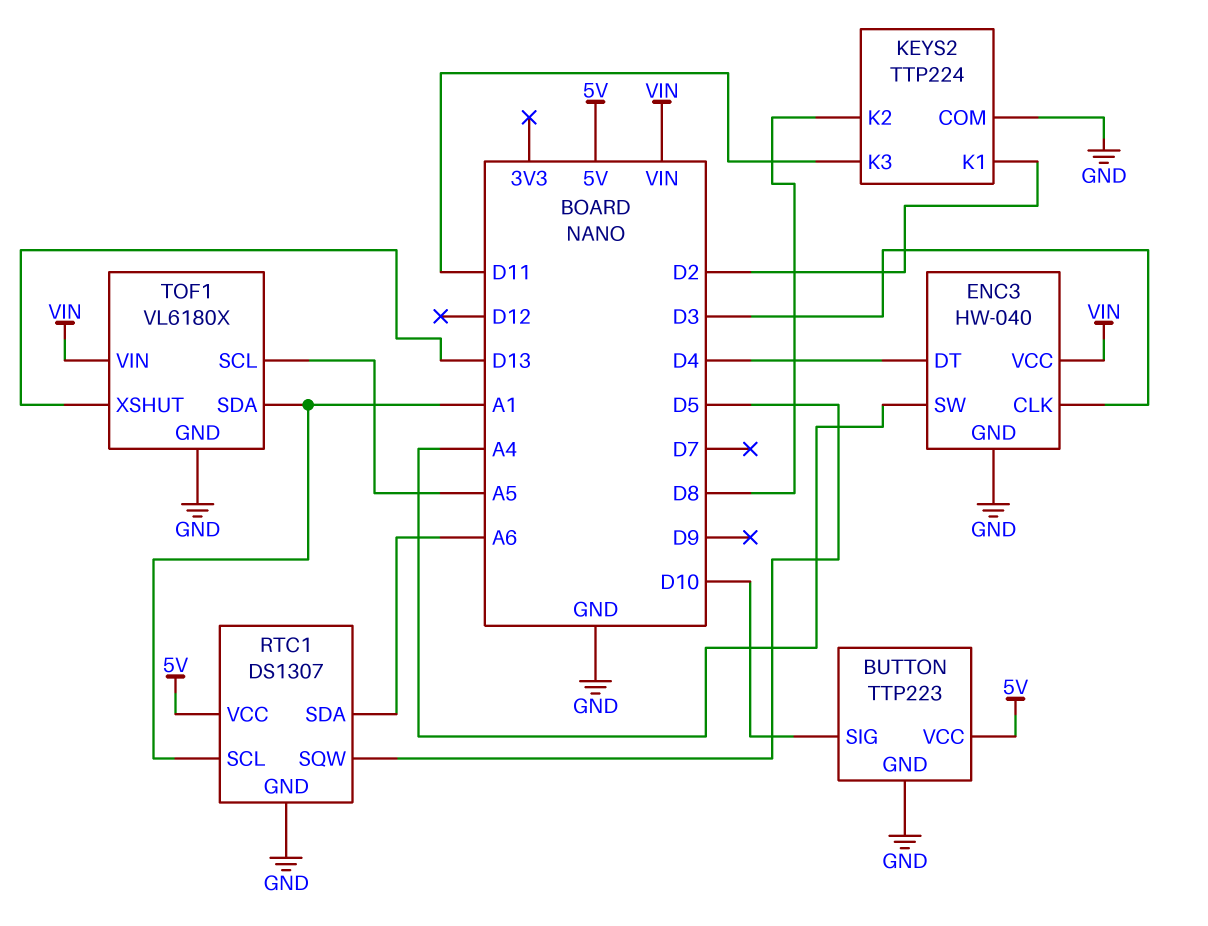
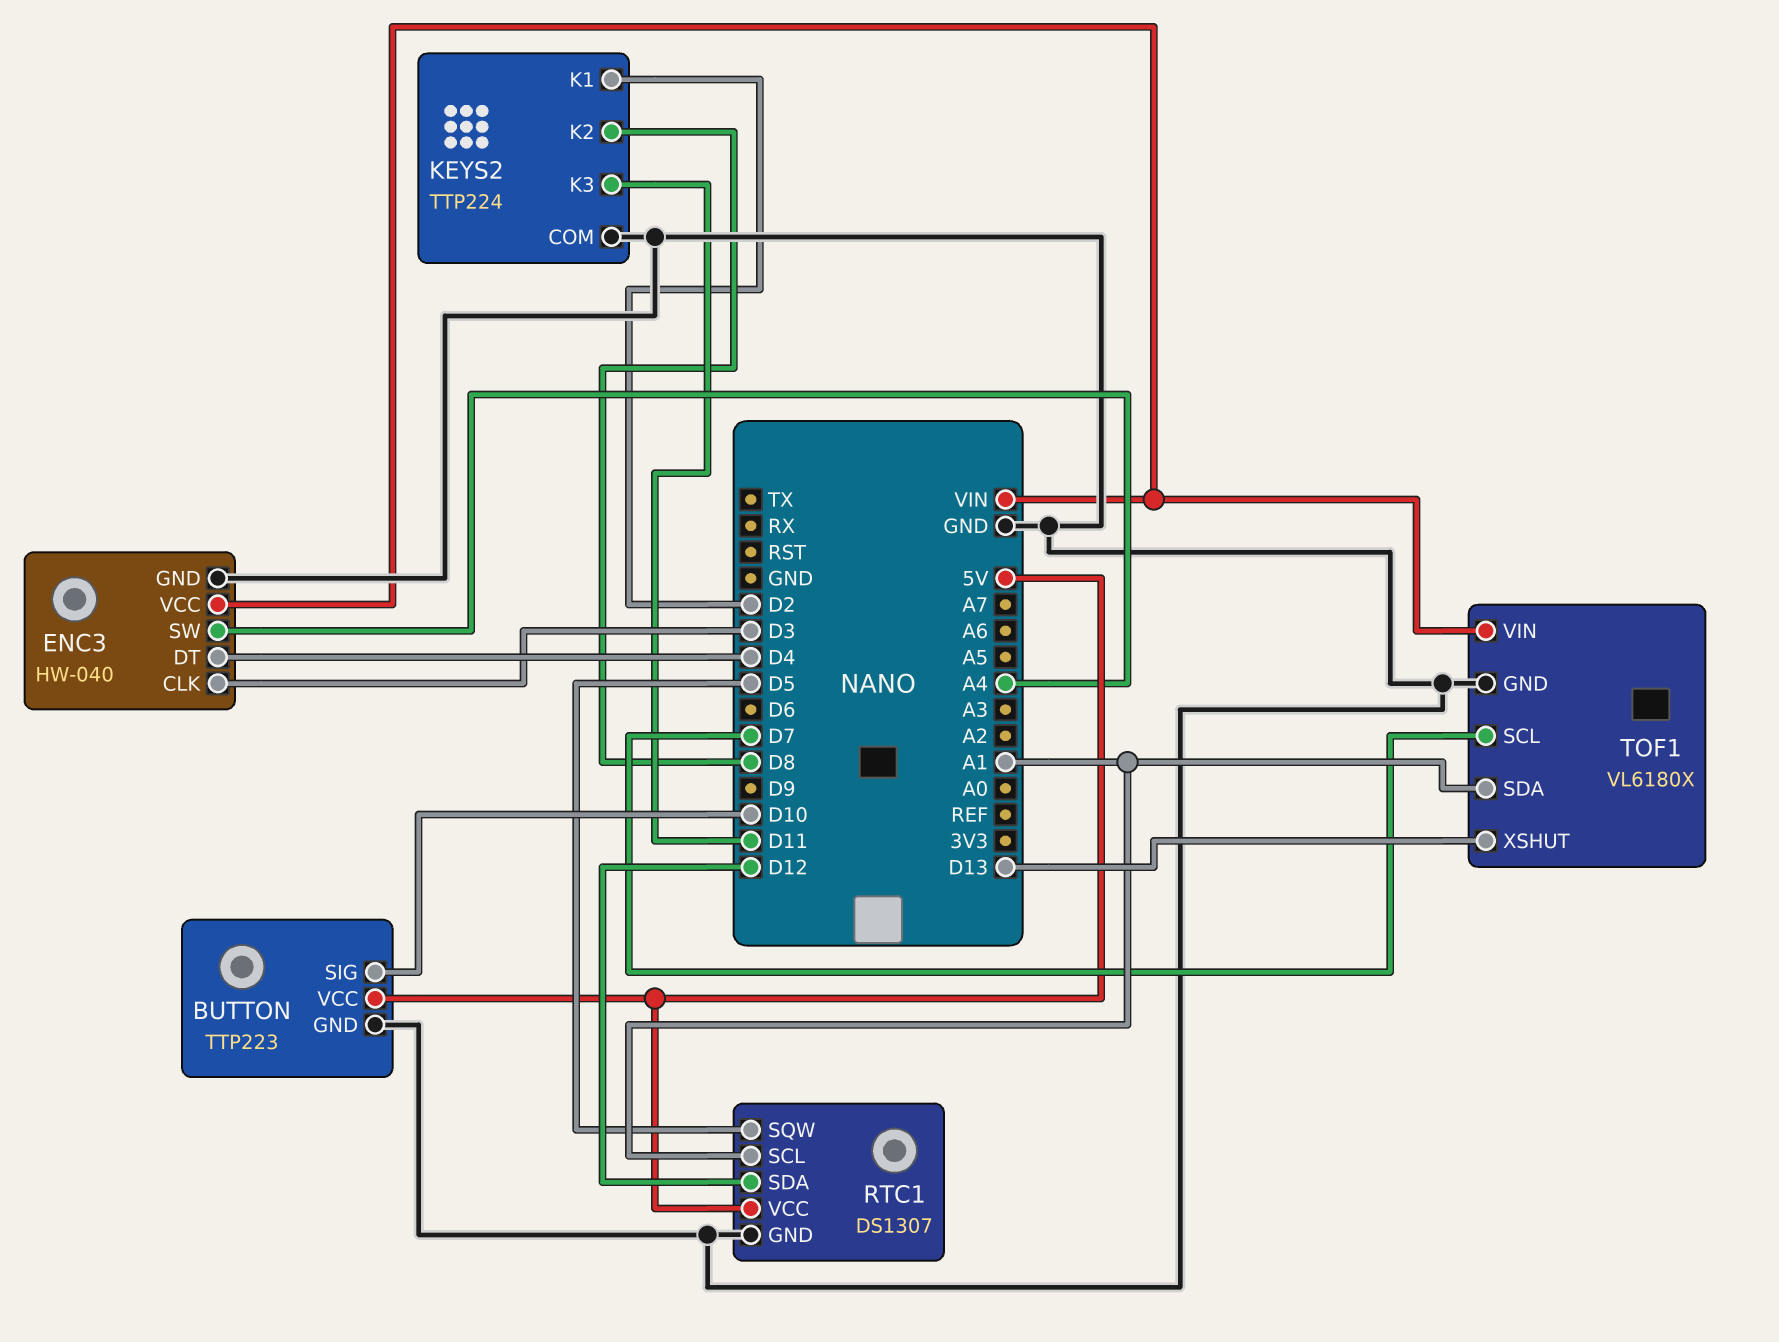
RTC1 pin SDA: A6 -> D12
TOF1 pin SCL: A5 -> D7

